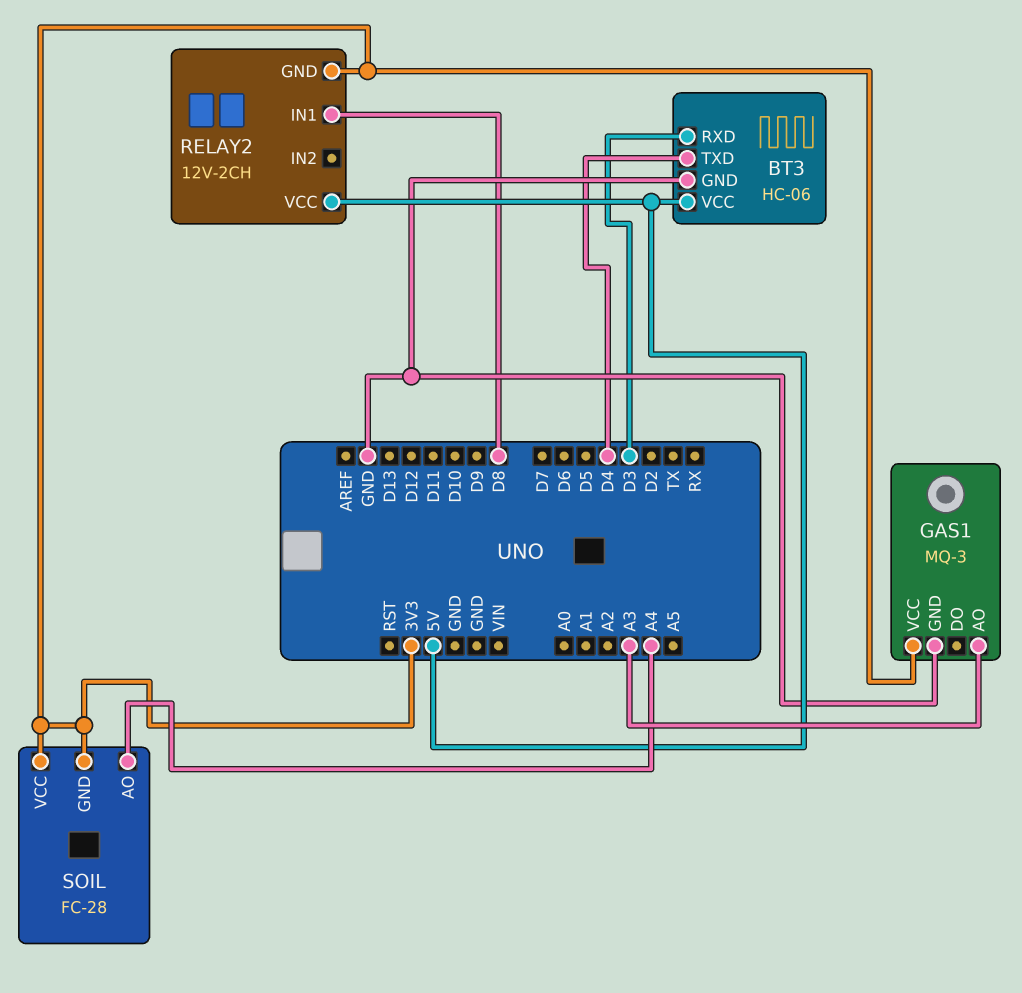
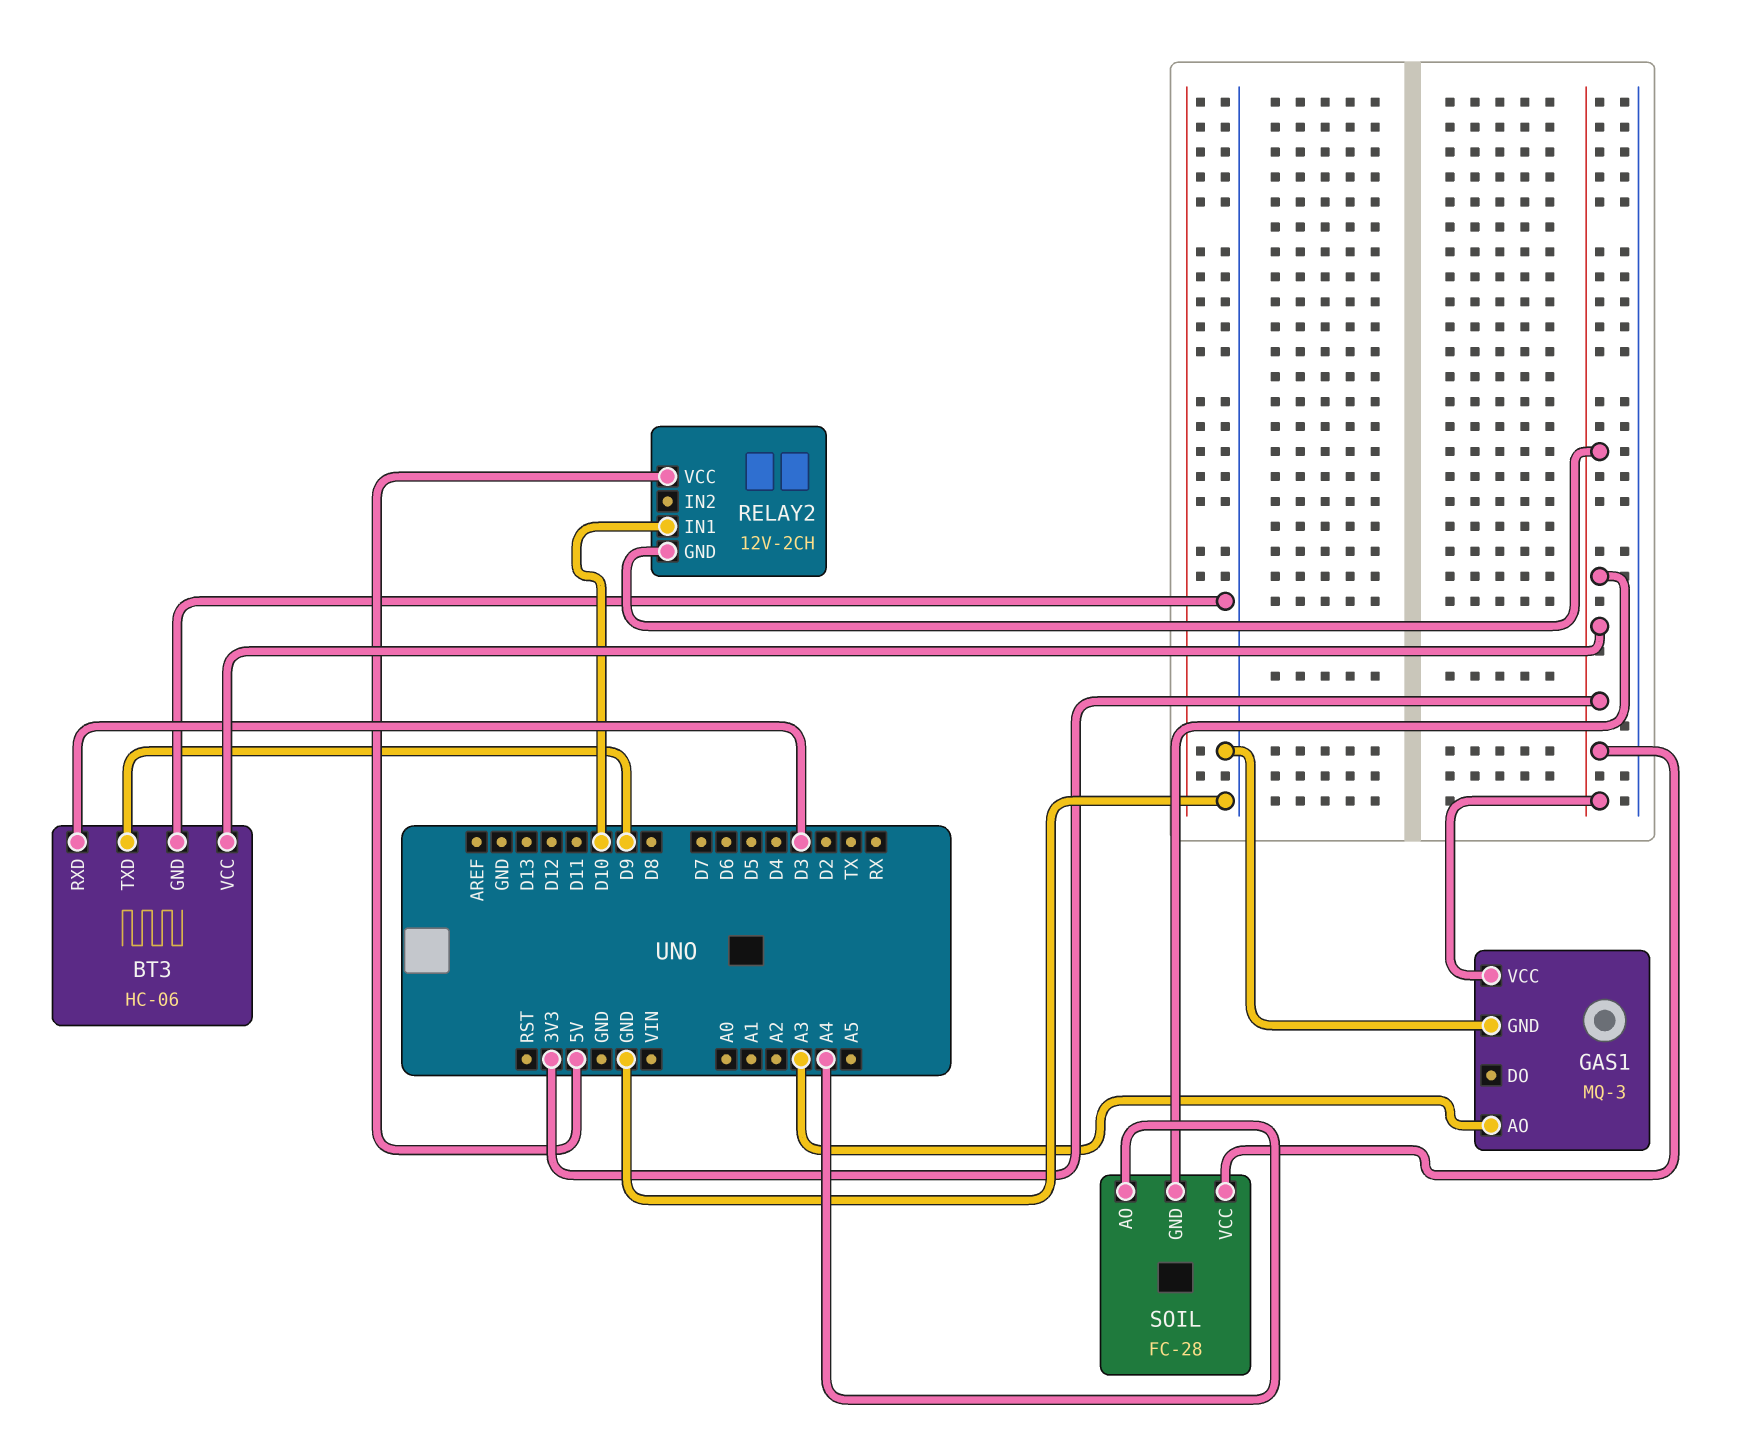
BT3 pin TXD: D4 -> D9
BT3 pin VCC: 5V -> 3V3
RELAY2 pin IN1: D8 -> D10

